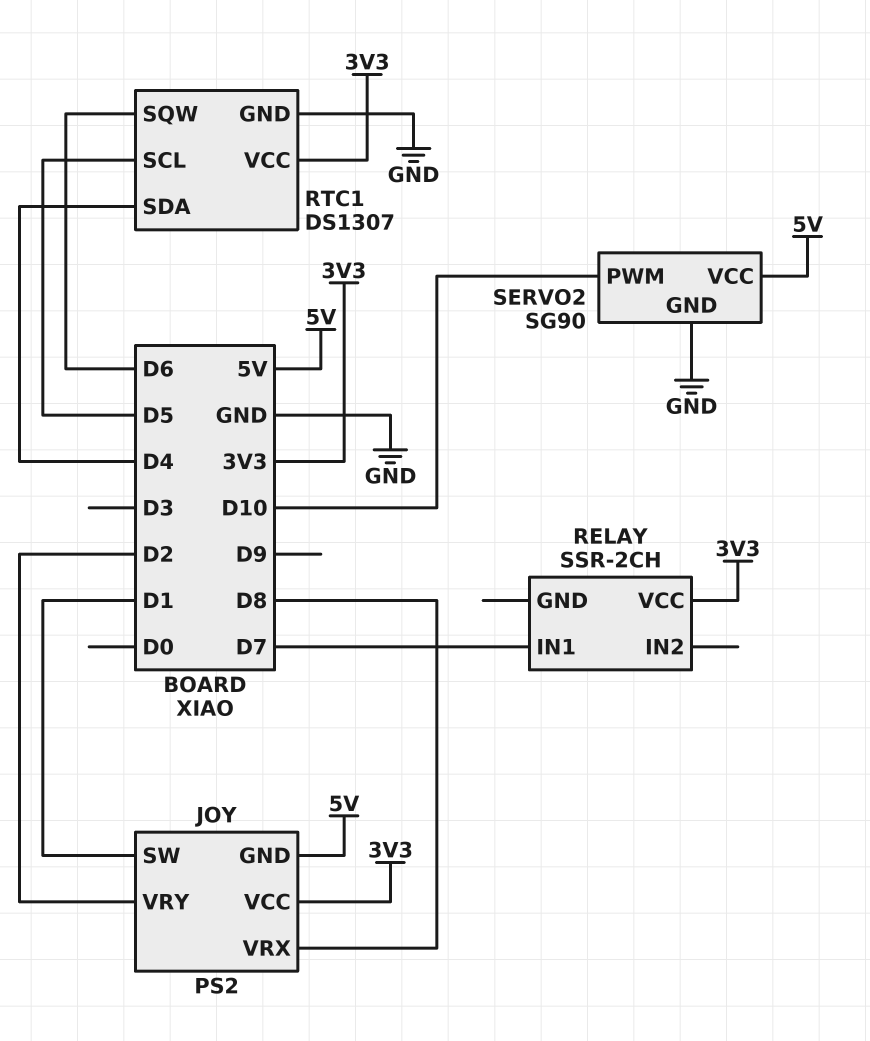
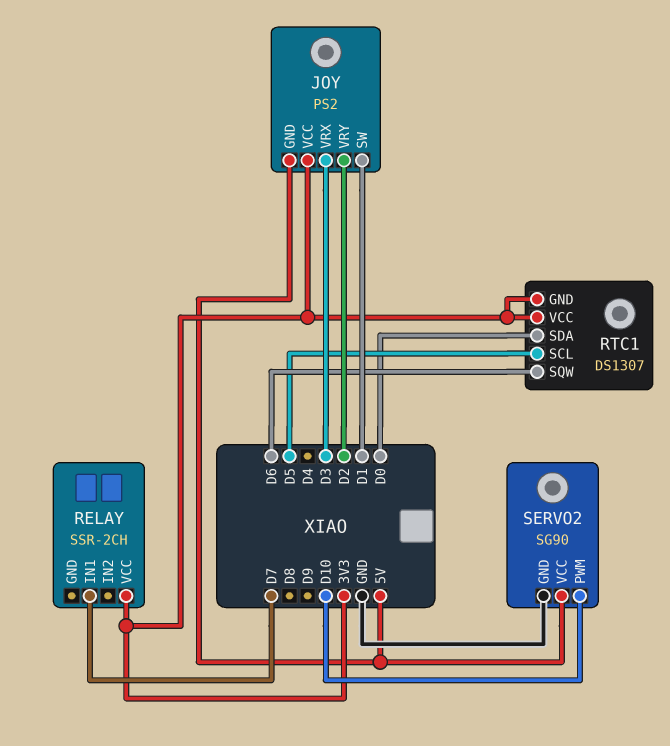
JOY pin VRX: D8 -> D3
RTC1 pin GND: GND -> 3V3
RTC1 pin SDA: D4 -> D0

